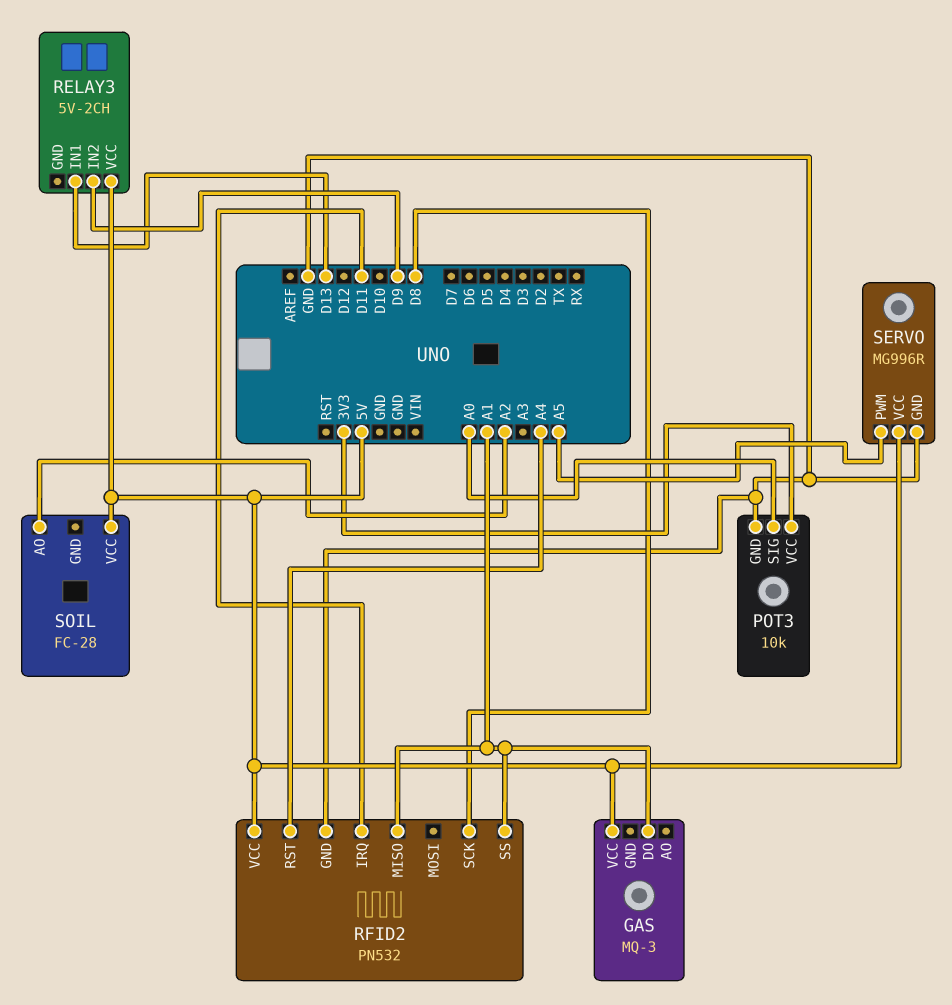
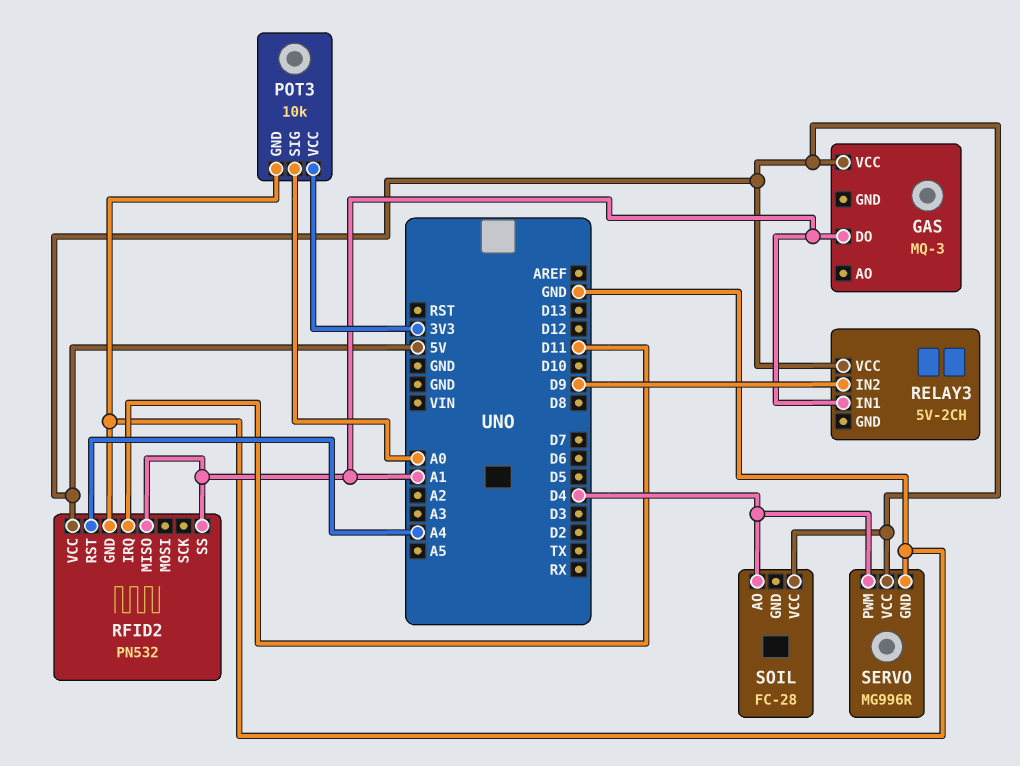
RELAY3 pin IN1: D13 -> A1
RFID2 pin SCK: D8 -> none
SERVO pin PWM: A5 -> D4
SOIL pin AO: A2 -> D4

